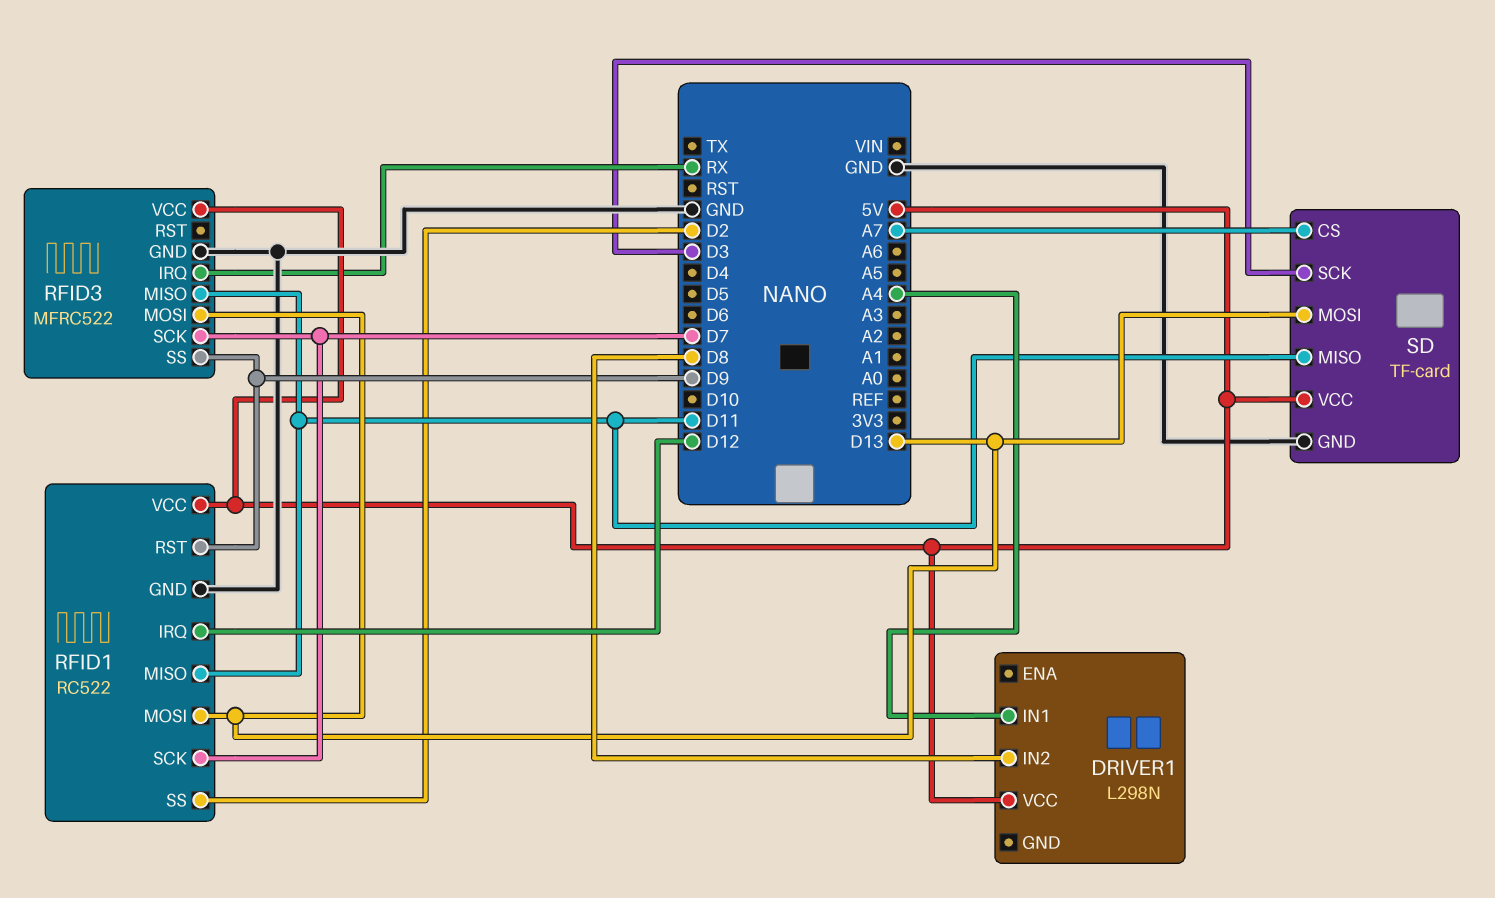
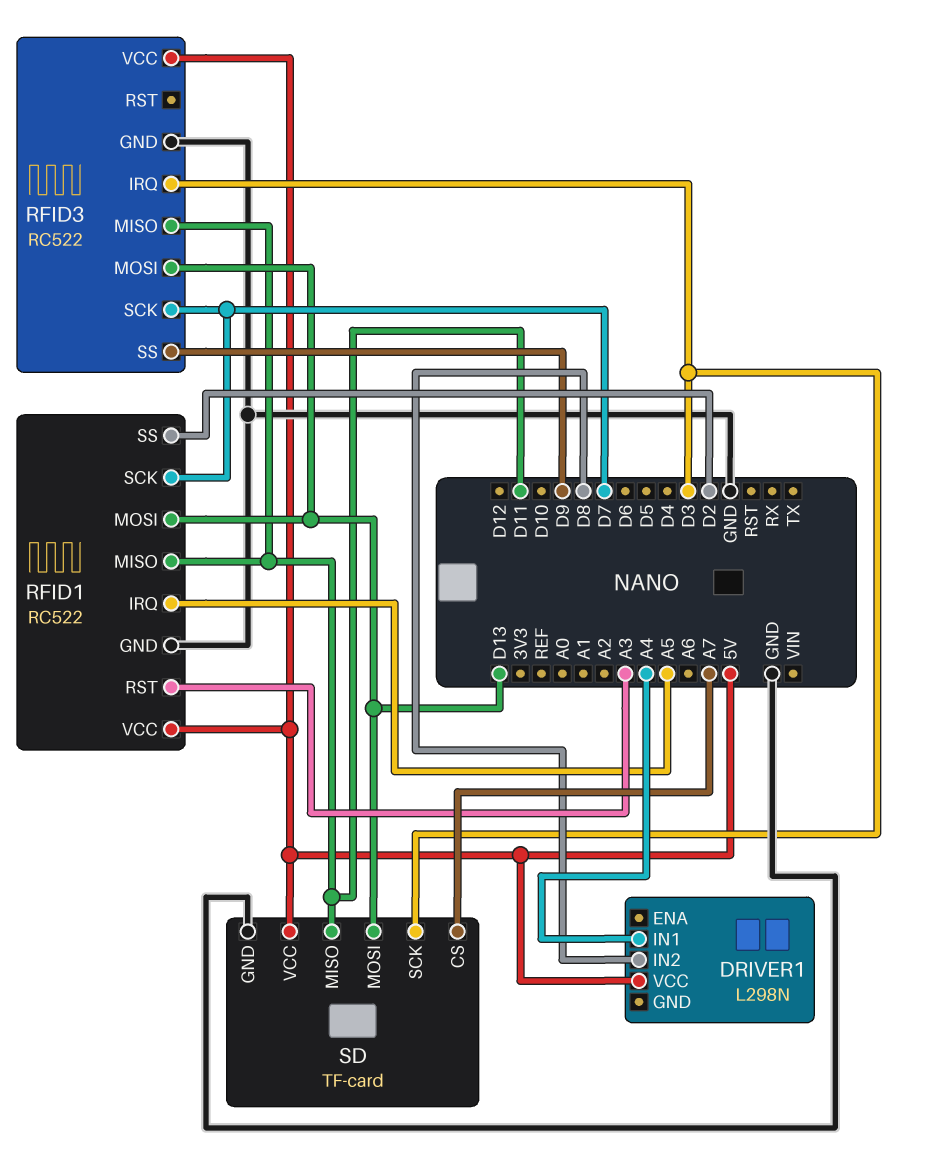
RFID1 pin IRQ: D12 -> A5
RFID1 pin RST: D9 -> A3
RFID3: MFRC522 -> RC522
RFID3 pin IRQ: RX -> D3

